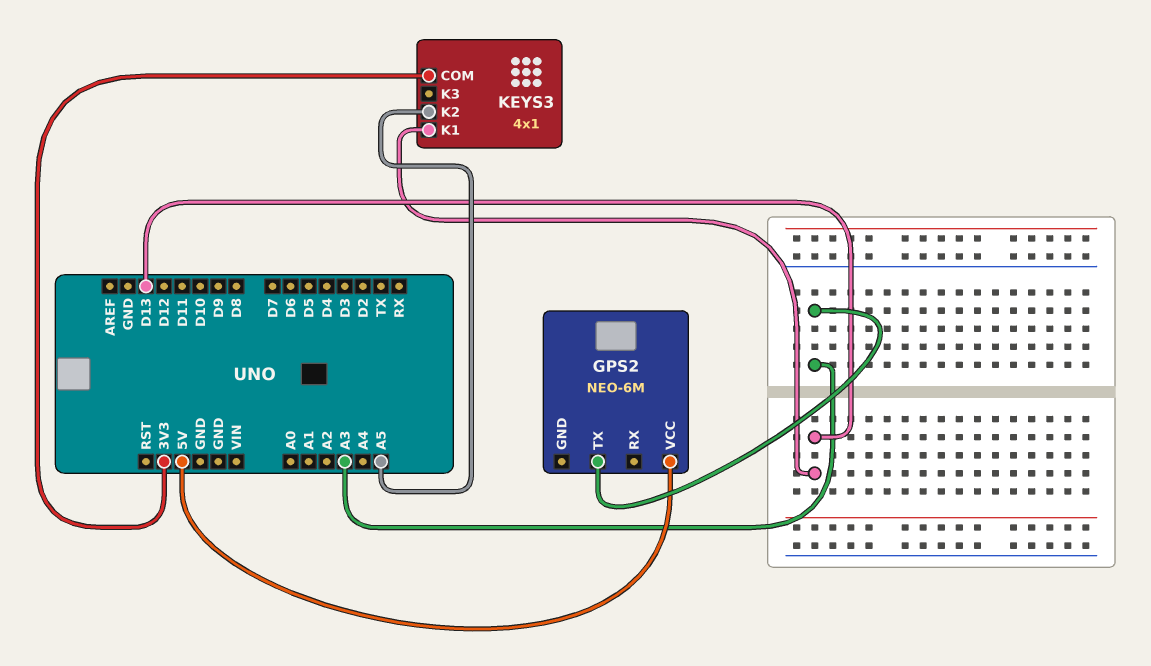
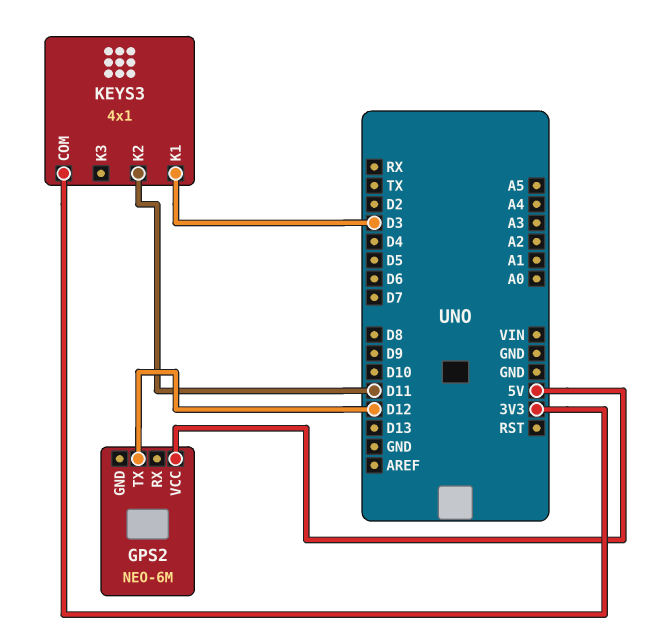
GPS2 pin TX: A3 -> D12
KEYS3 pin K1: D13 -> D3
KEYS3 pin K2: A5 -> D11

